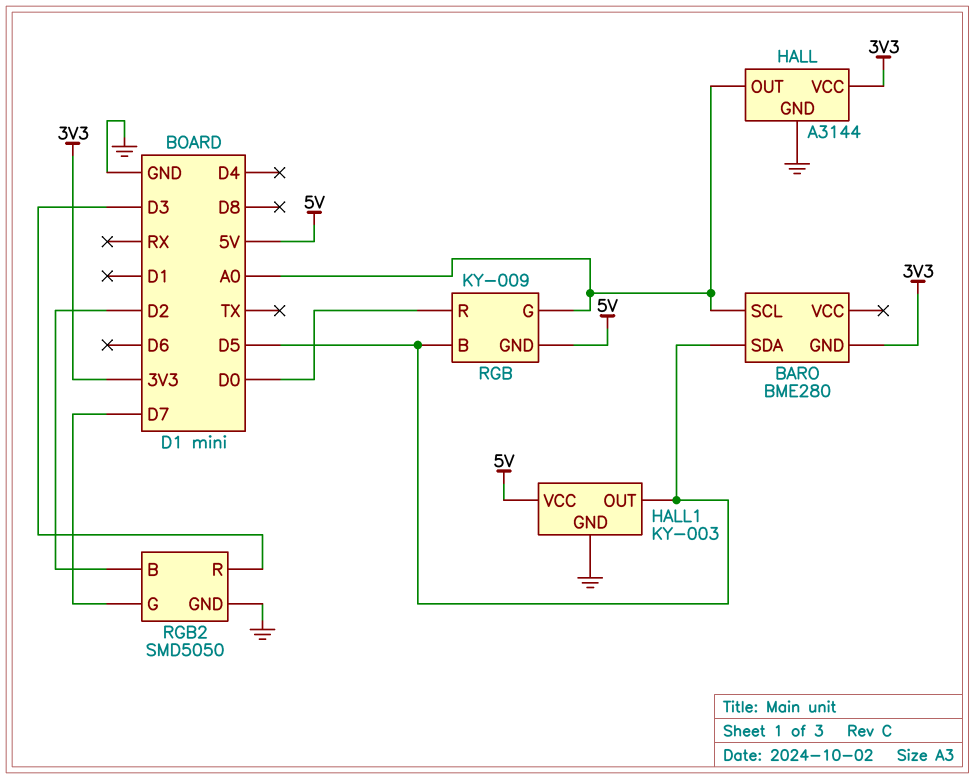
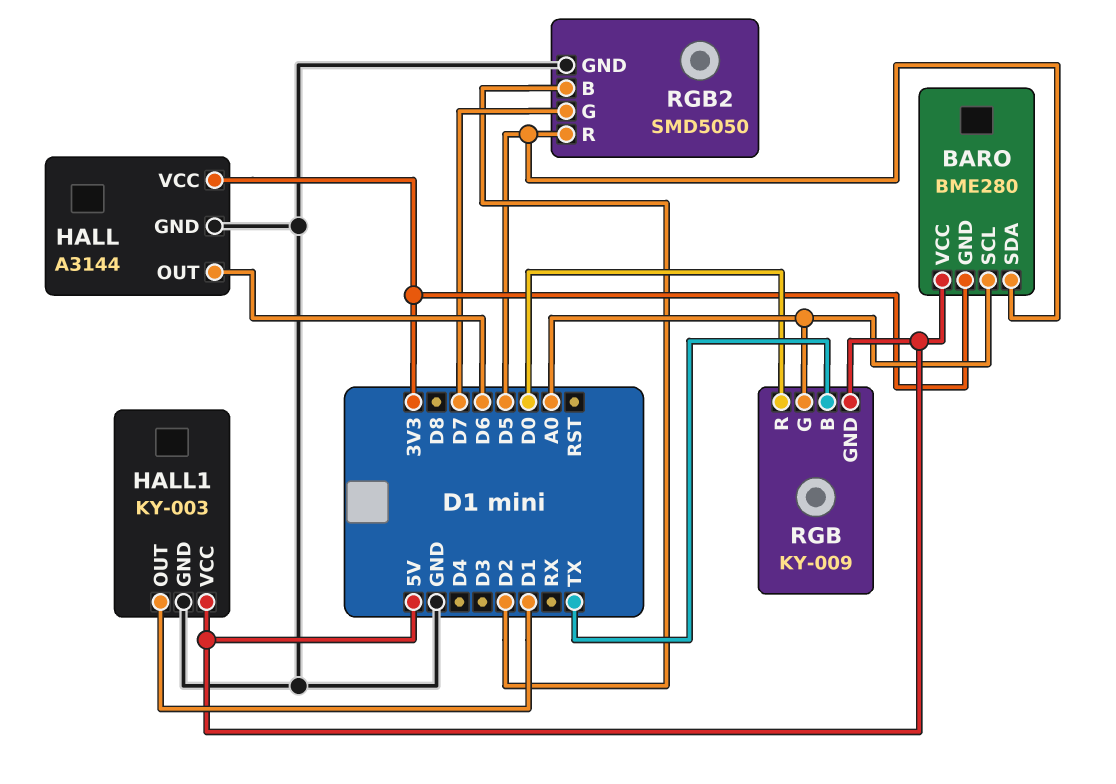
BARO pin VCC: none -> 5V
HALL pin OUT: A0 -> D6
HALL1 pin OUT: D5 -> D1
RGB pin B: D5 -> TX
RGB2 pin R: D3 -> D5

